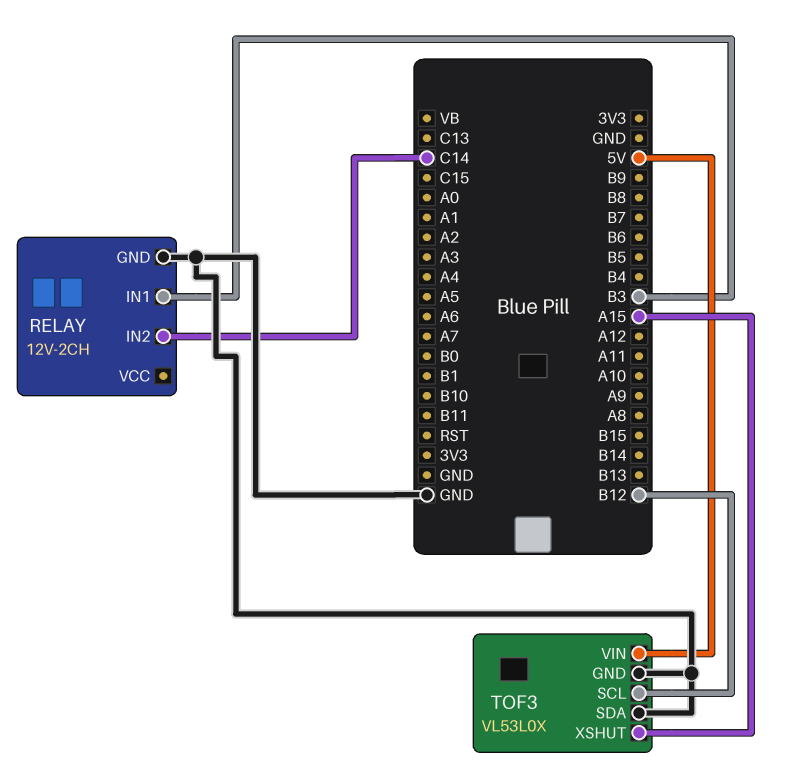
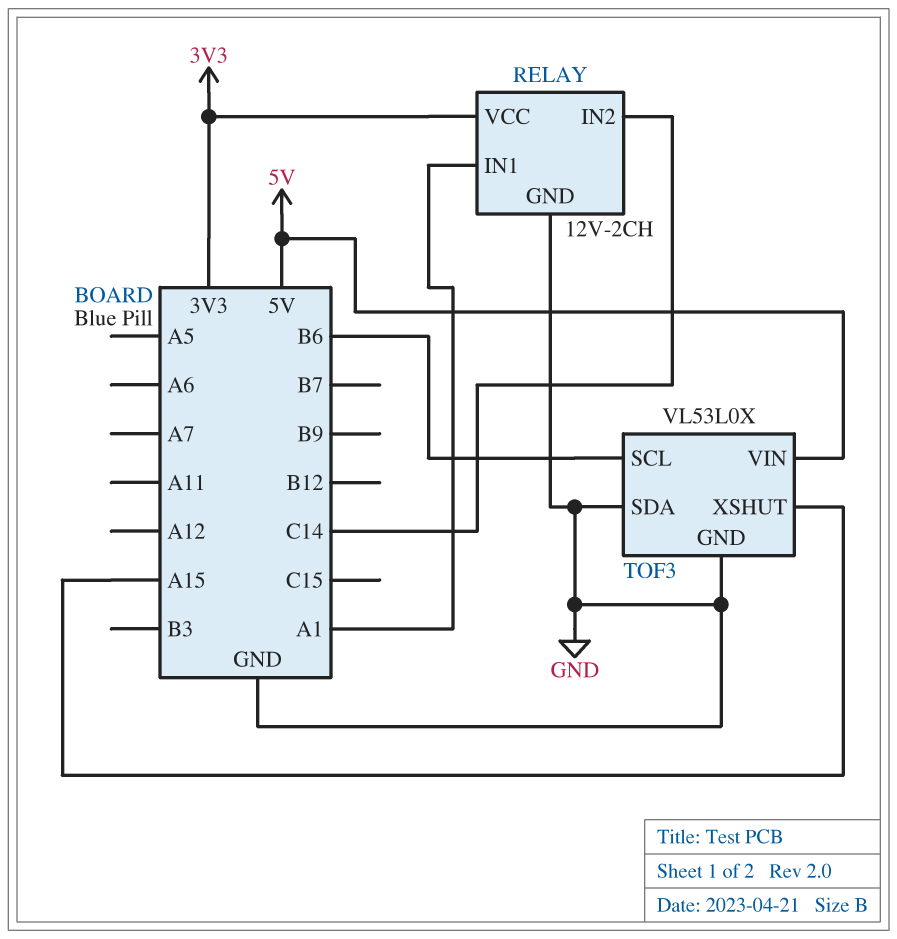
RELAY pin IN1: B3 -> A1
RELAY pin VCC: none -> 3V3
TOF3 pin SCL: B12 -> B6

